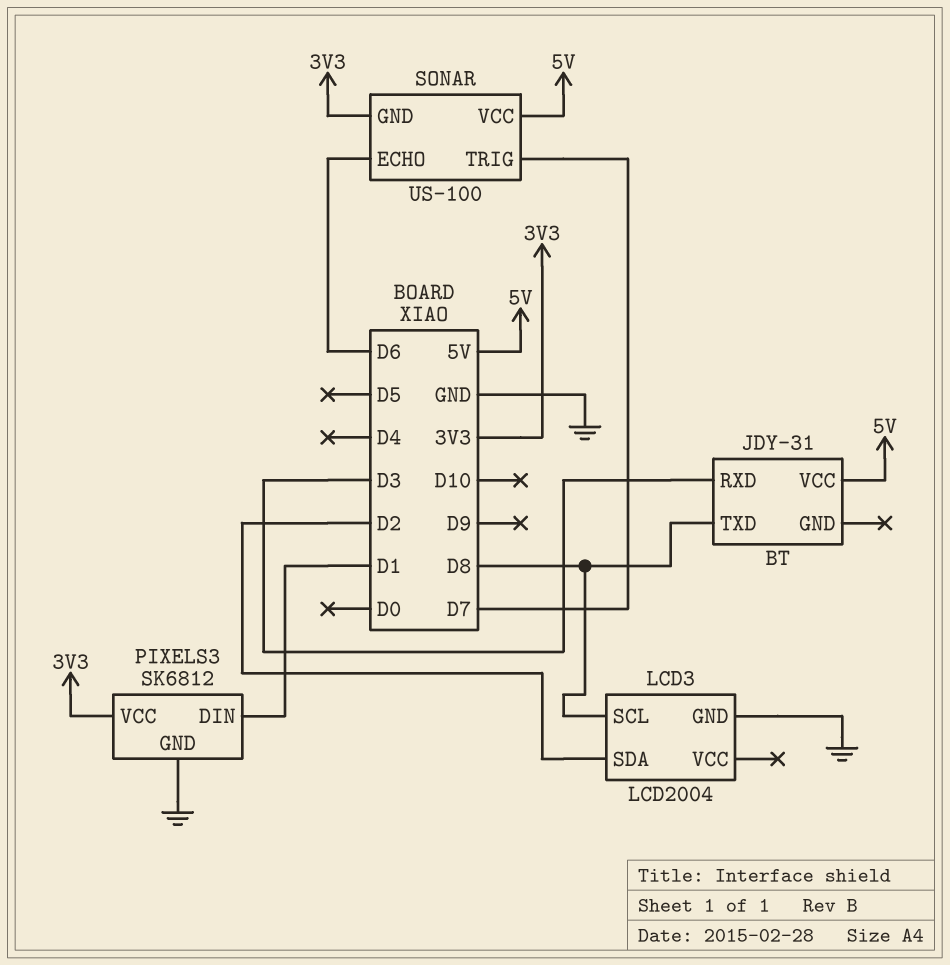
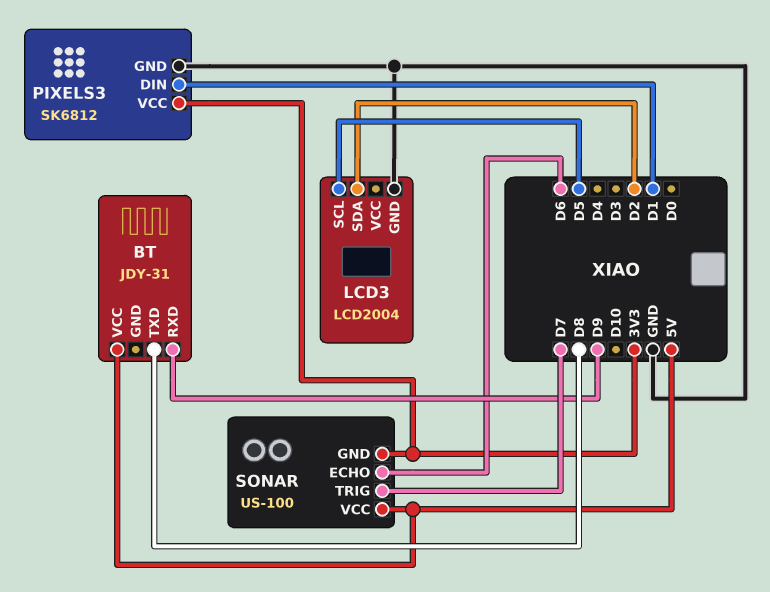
BT pin RXD: D3 -> D9
LCD3 pin SCL: D8 -> D5

